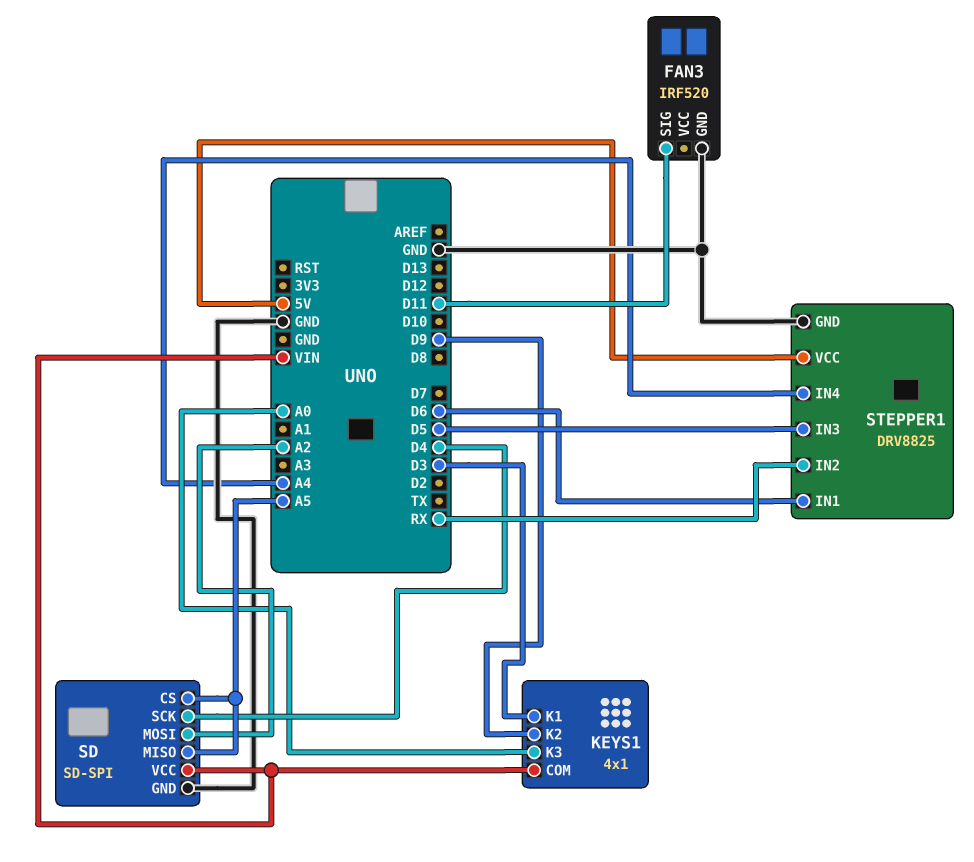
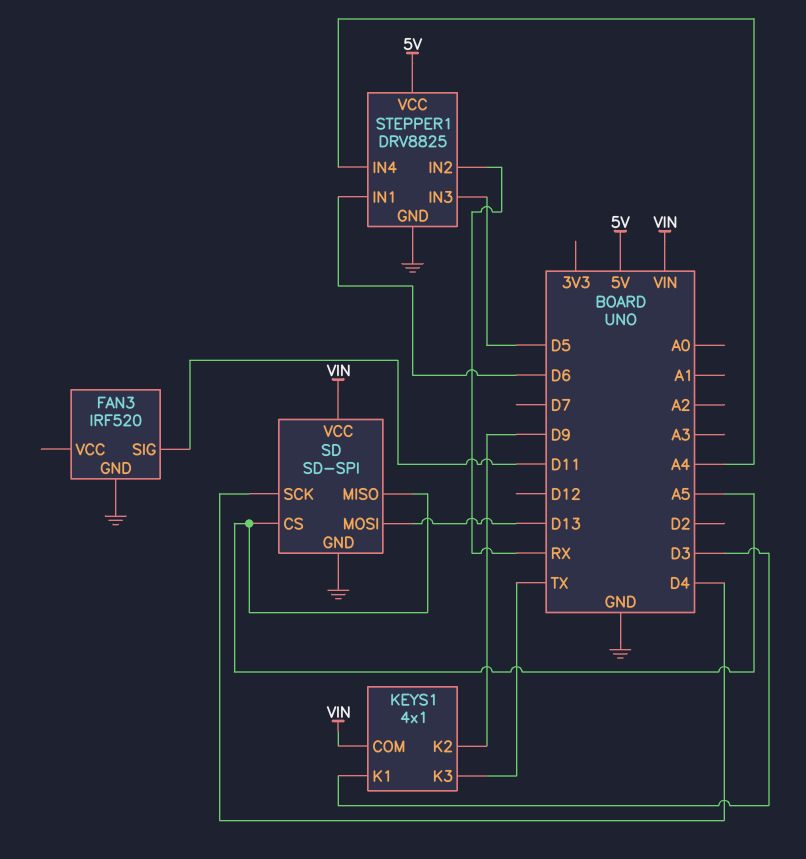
KEYS1 pin K3: A0 -> TX
SD pin MOSI: A2 -> D13

